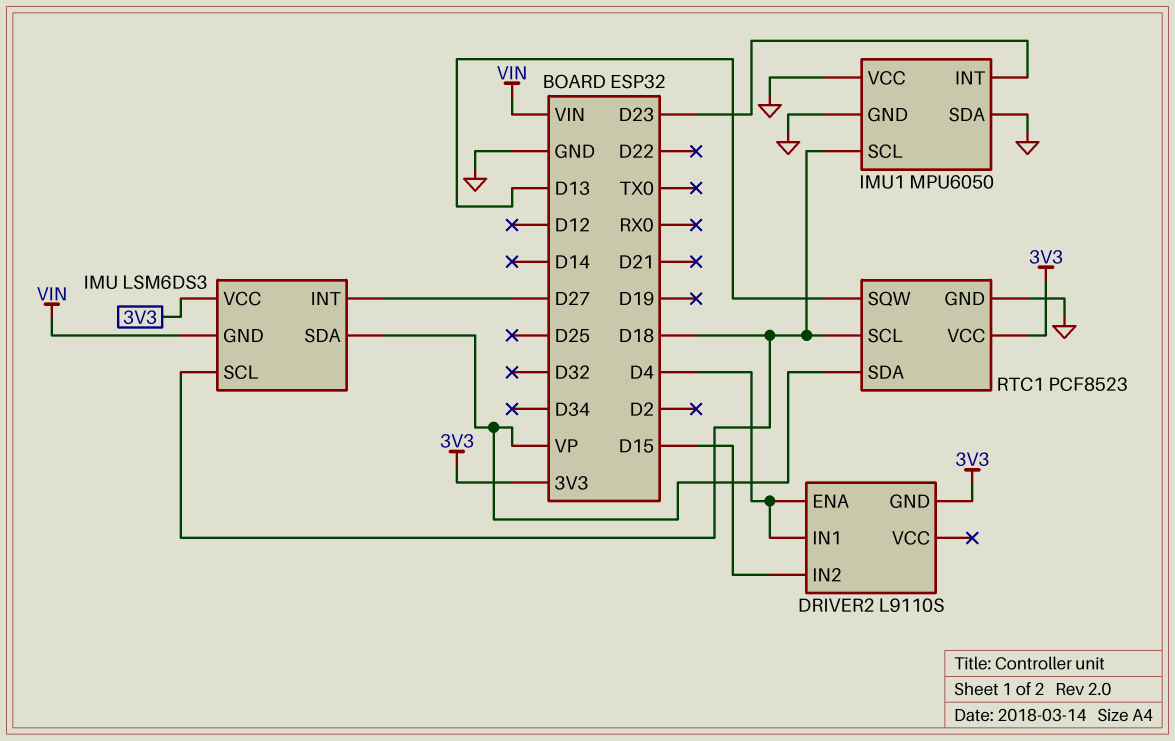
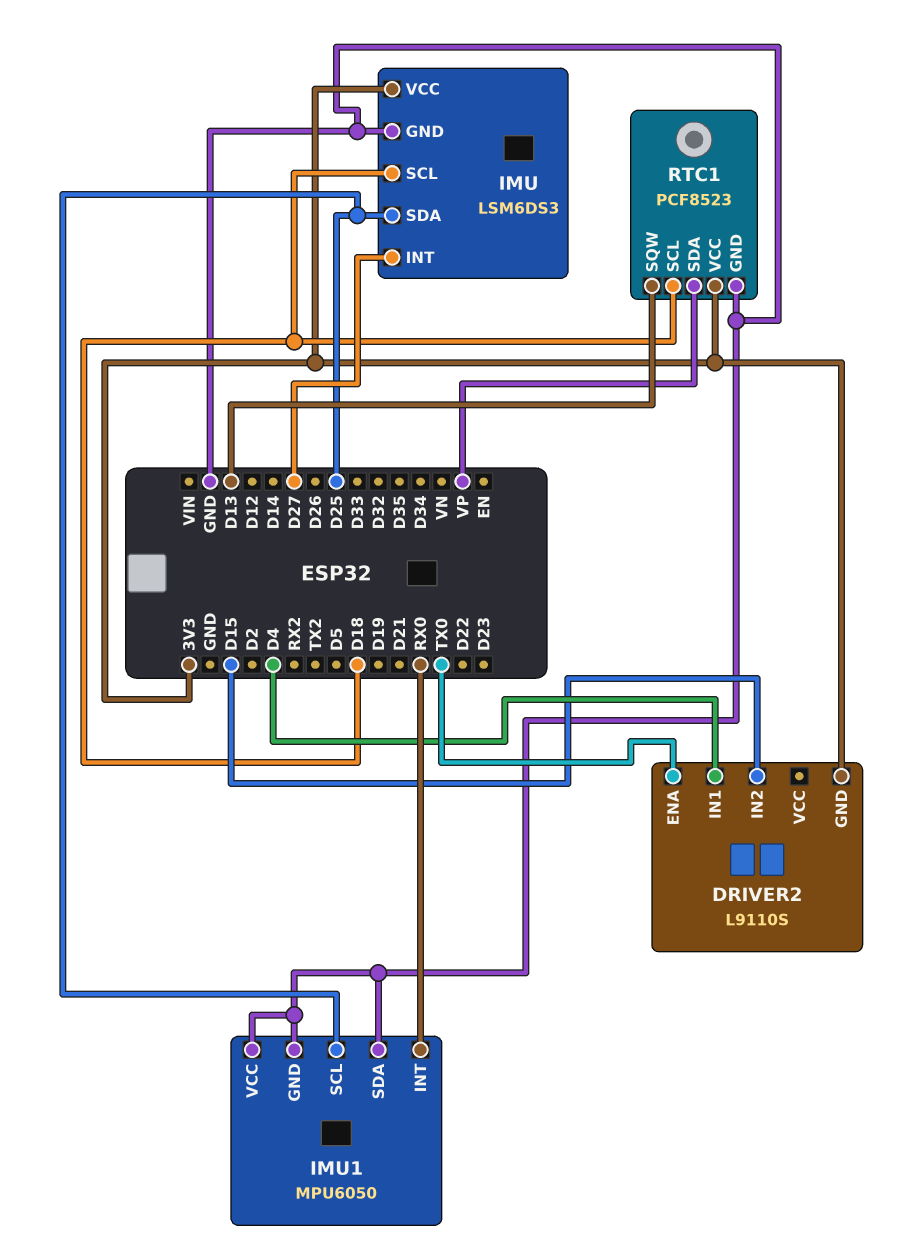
DRIVER2 pin ENA: D4 -> TX0
IMU pin GND: VIN -> GND
IMU pin SDA: VP -> D25
IMU1 pin INT: D23 -> RX0
IMU1 pin SCL: D18 -> D25

